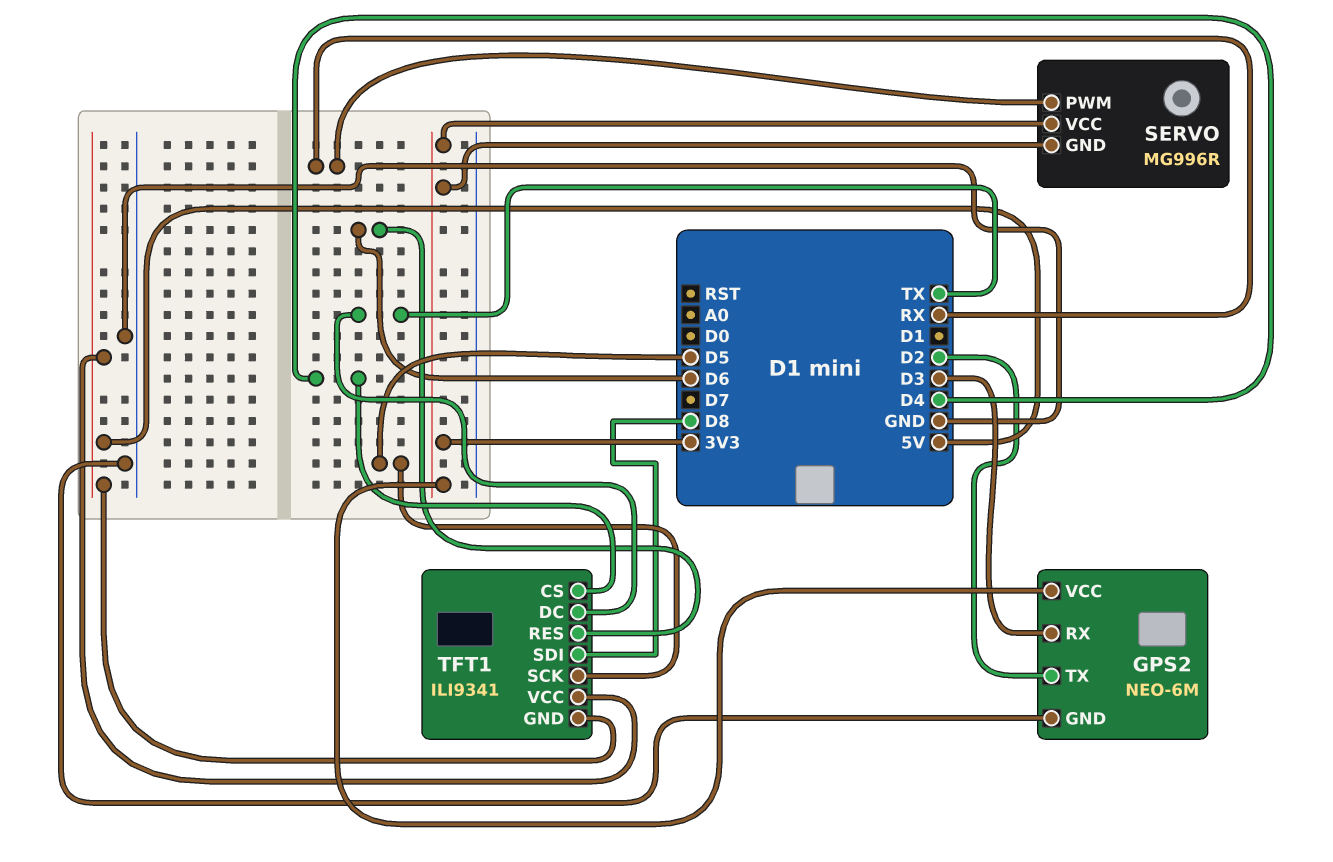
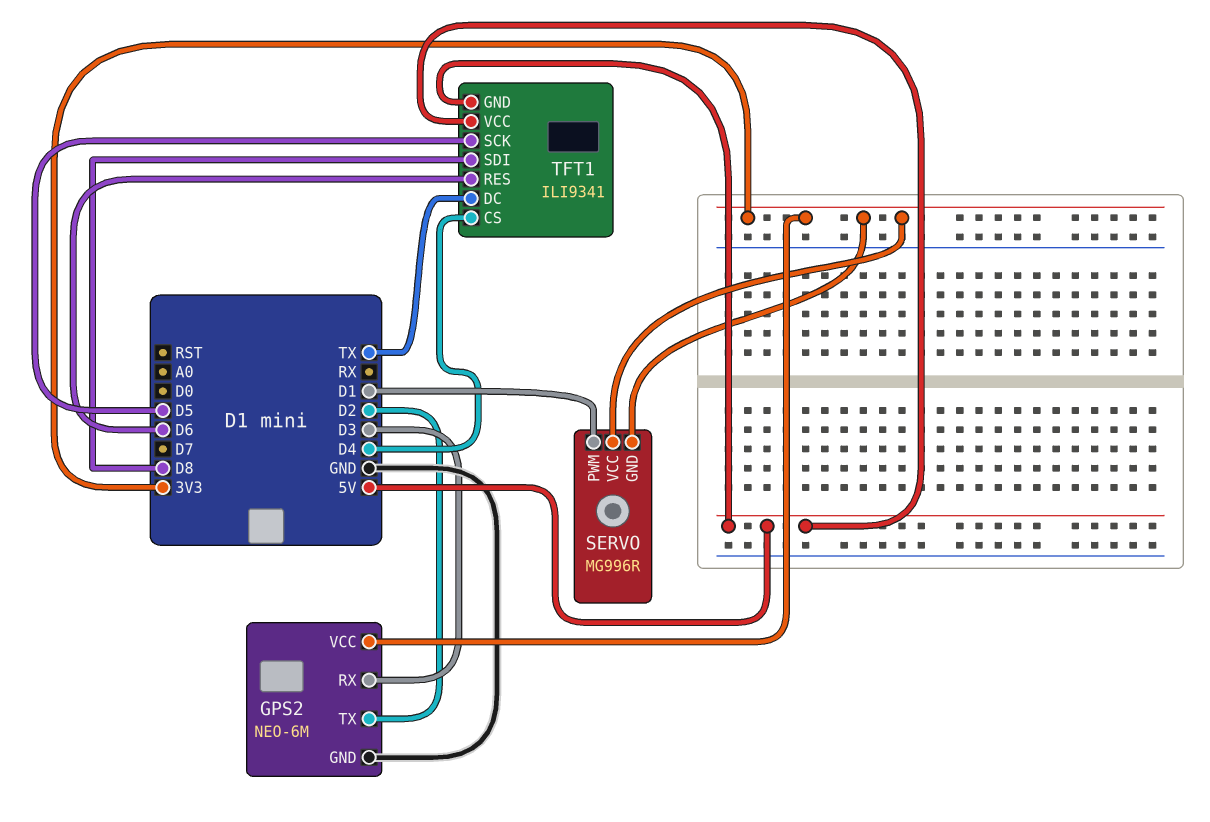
SERVO pin PWM: RX -> D1

